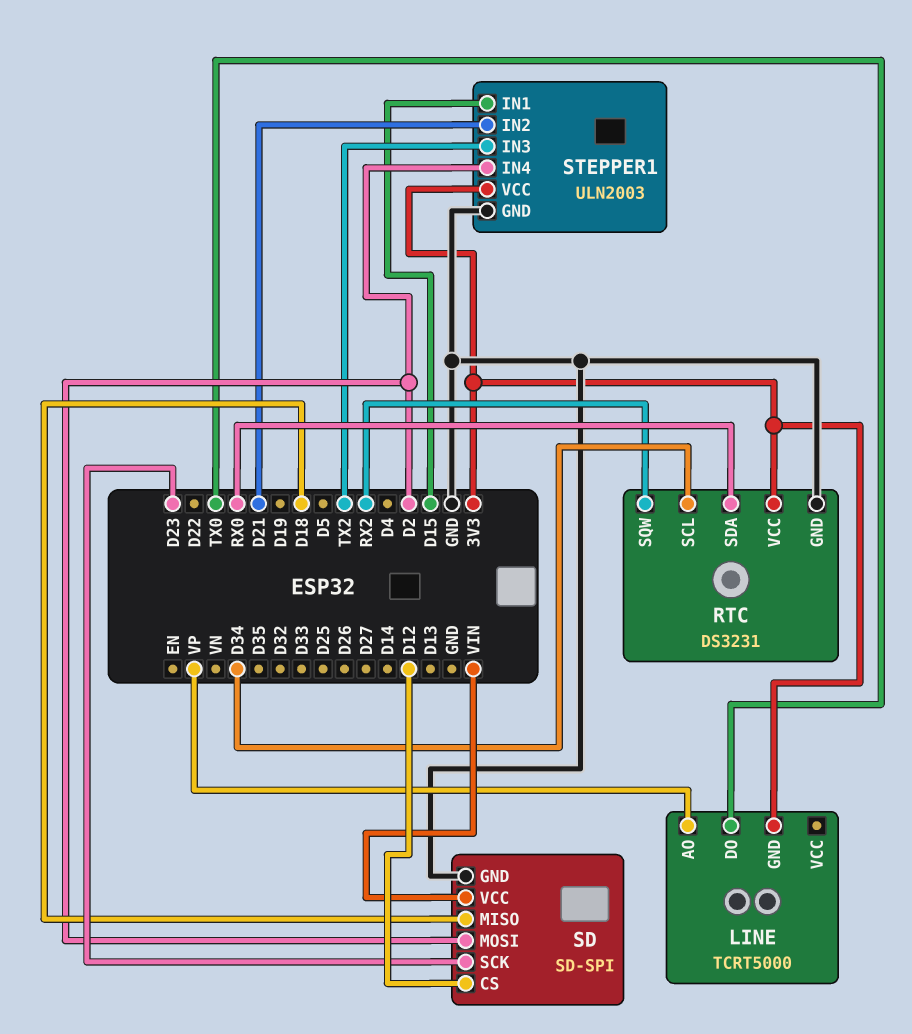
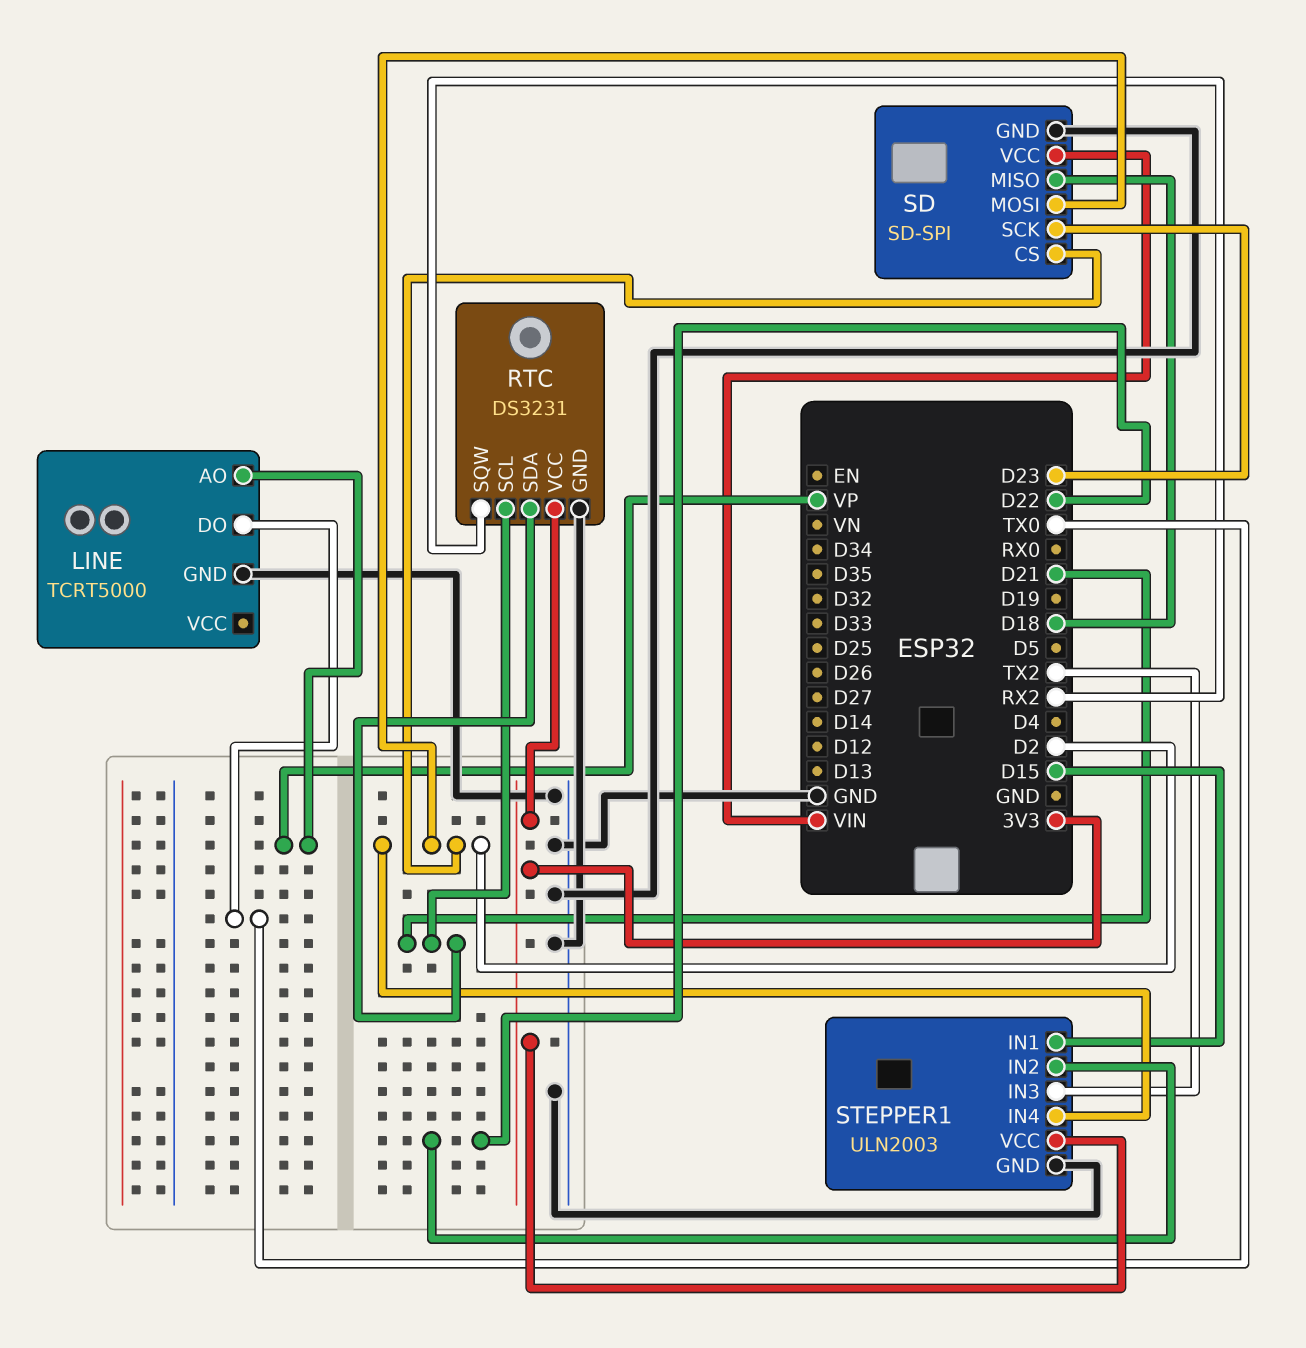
LINE pin GND: 3V3 -> GND
RTC pin SCL: D34 -> D21
RTC pin SDA: RX0 -> D21
SD pin CS: D12 -> D2
STEPPER1 pin IN2: D21 -> D22

